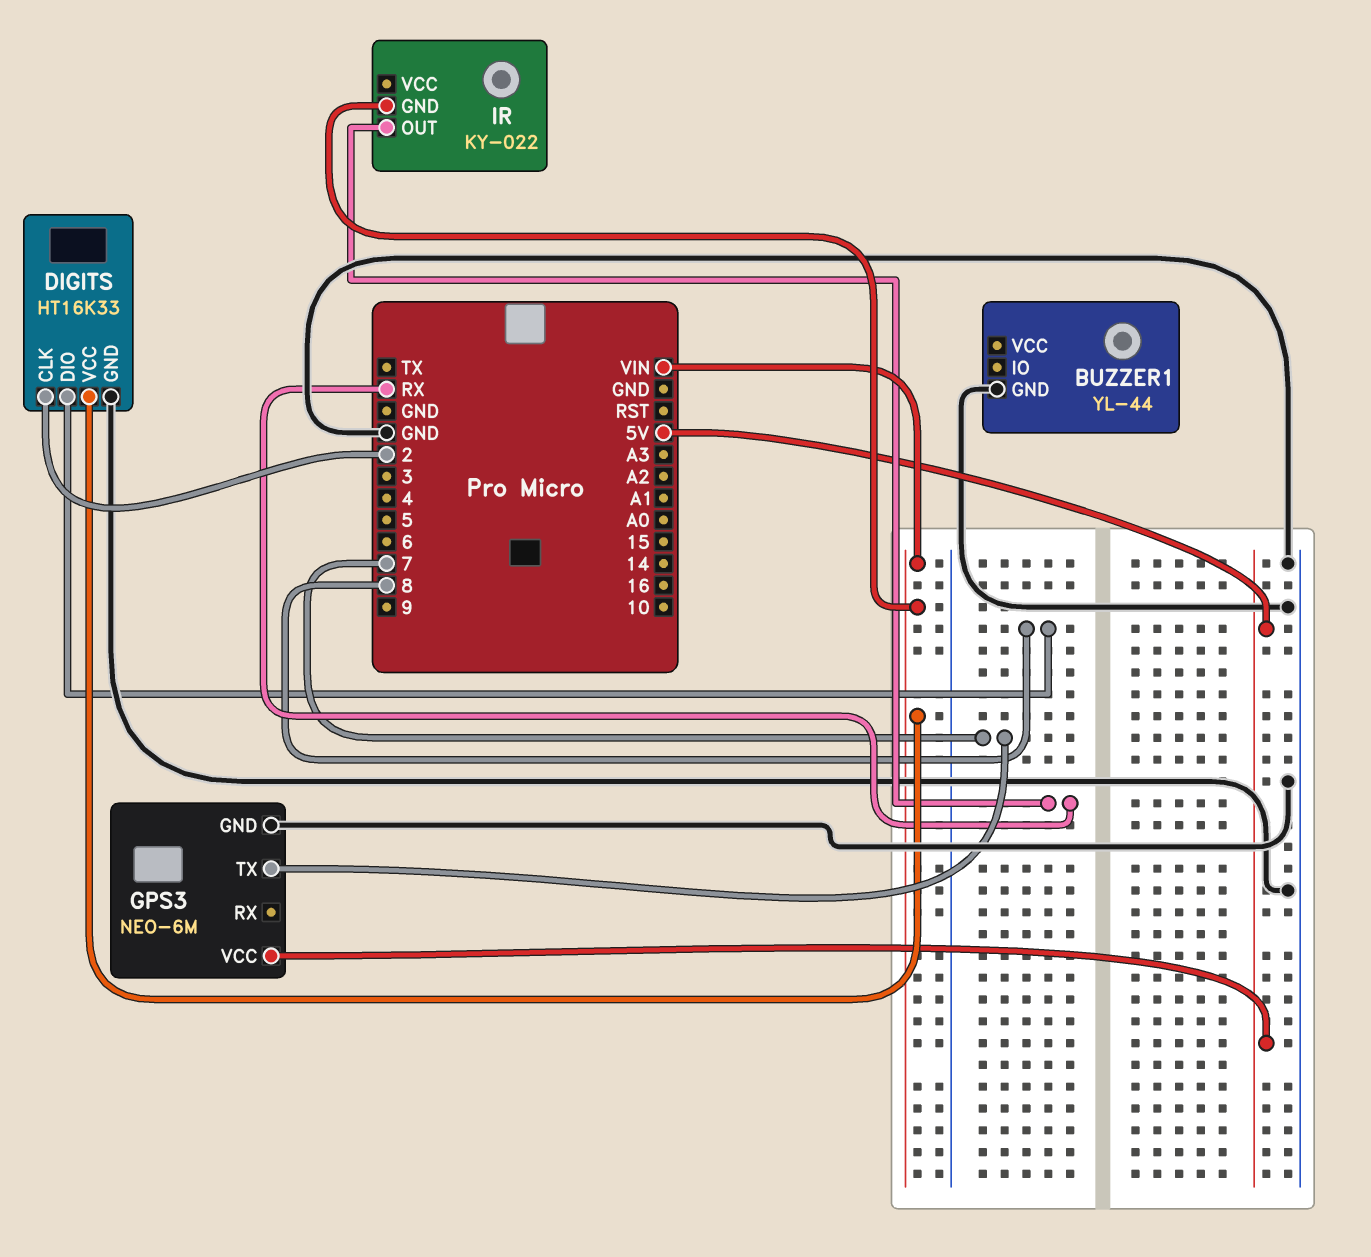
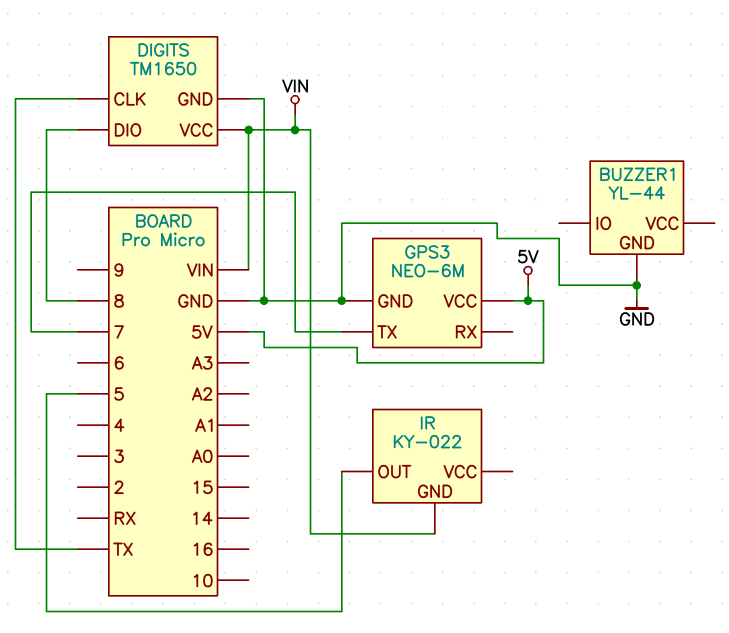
DIGITS: HT16K33 -> TM1650
DIGITS pin CLK: 2 -> TX
IR pin OUT: RX -> 5

